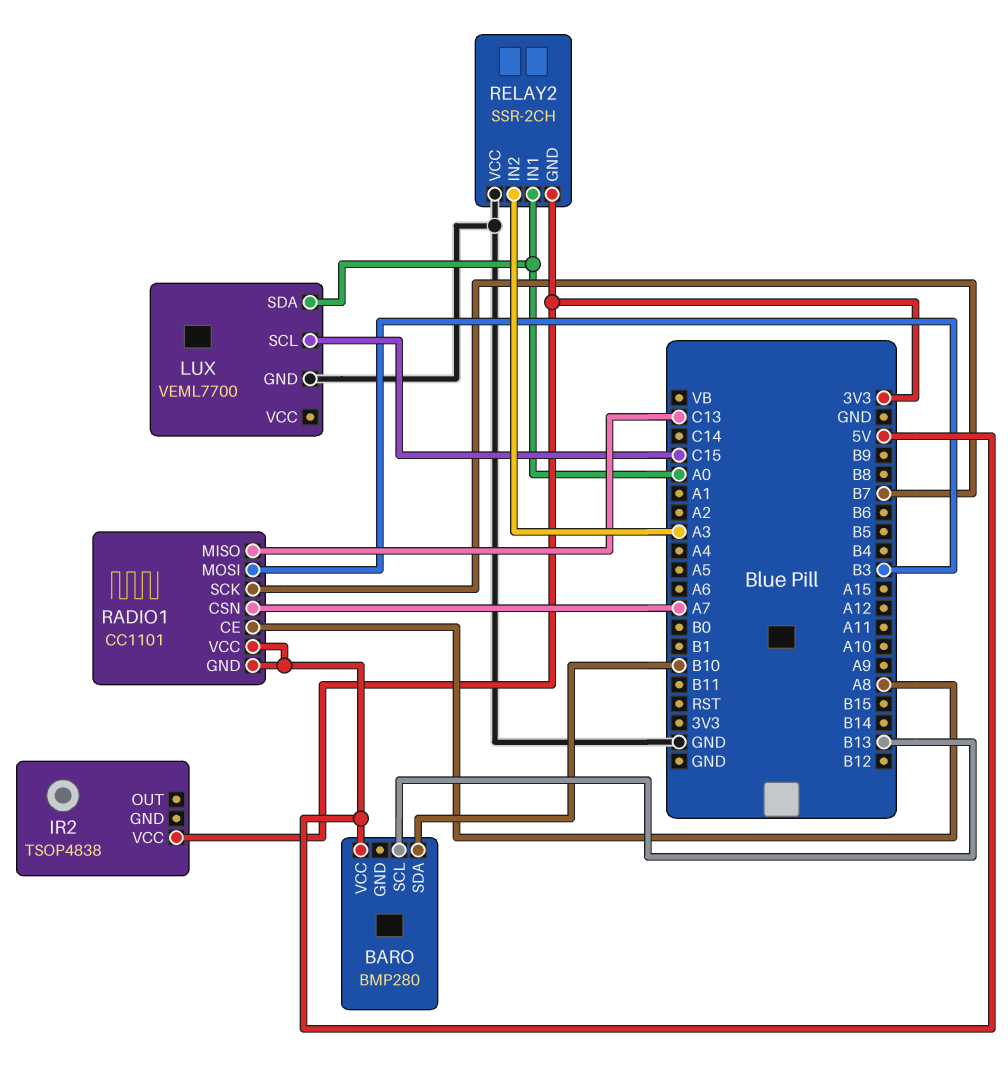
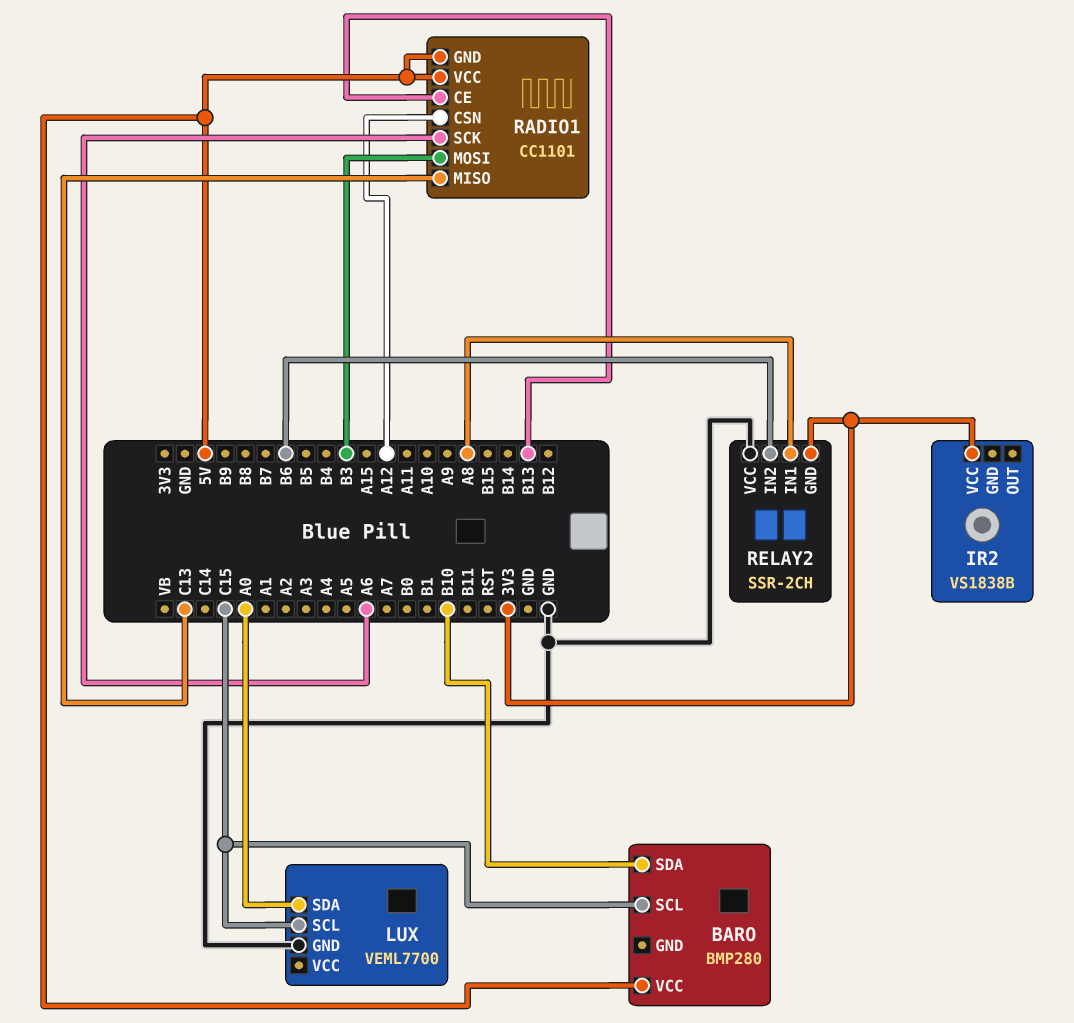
BARO pin SCL: B13 -> C15
IR2: TSOP4838 -> VS1838B
RADIO1 pin CE: A8 -> B13
RADIO1 pin CSN: A7 -> A12
RADIO1 pin SCK: B7 -> A6
RELAY2 pin IN1: A0 -> A8
RELAY2 pin IN2: A3 -> B6

